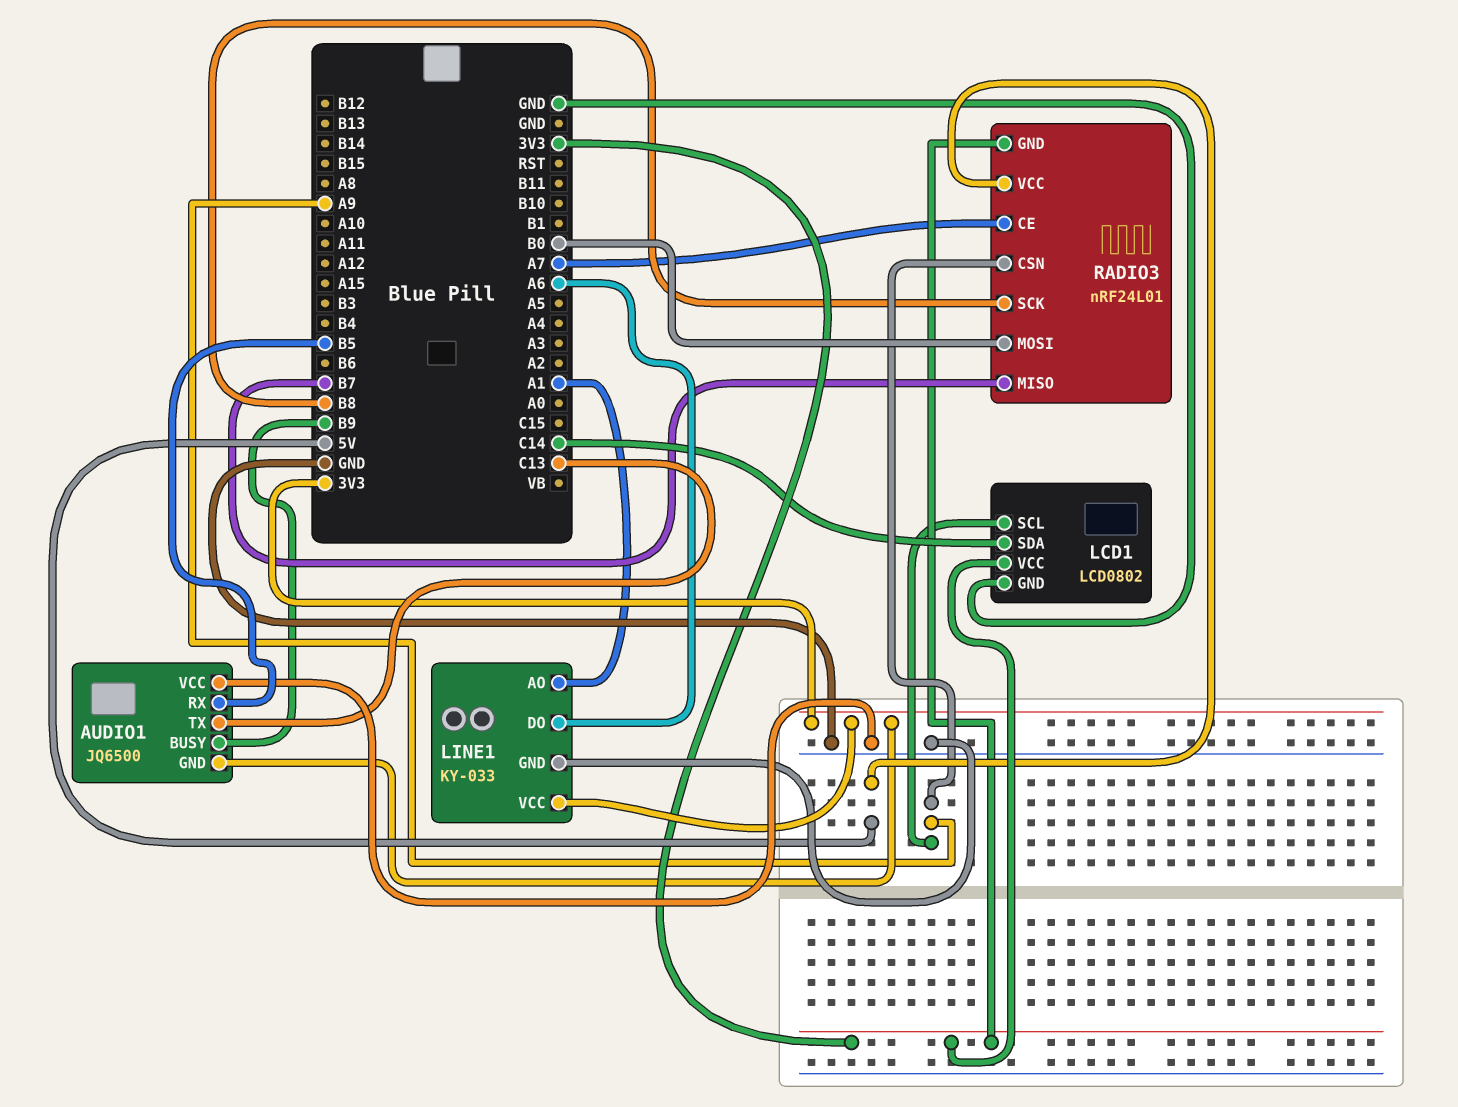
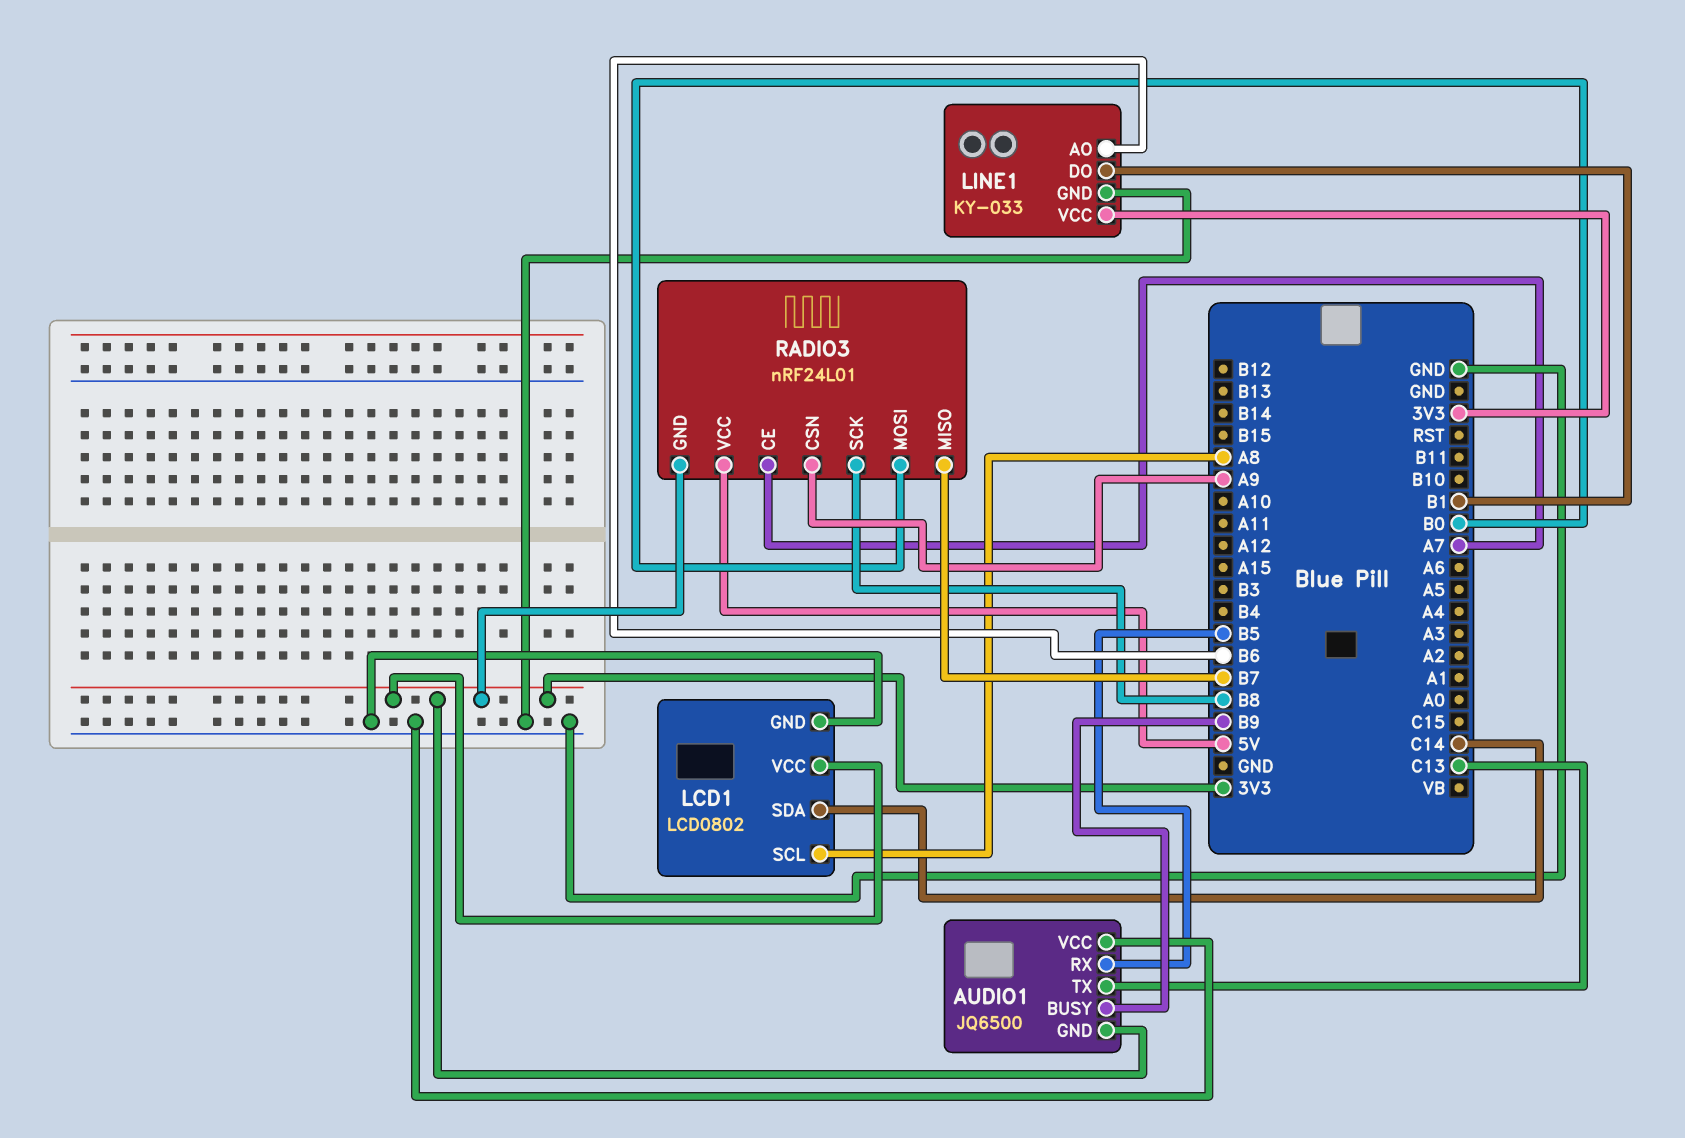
LCD1 pin SCL: A9 -> A8
LINE1 pin AO: A1 -> B6
LINE1 pin DO: A6 -> B1

